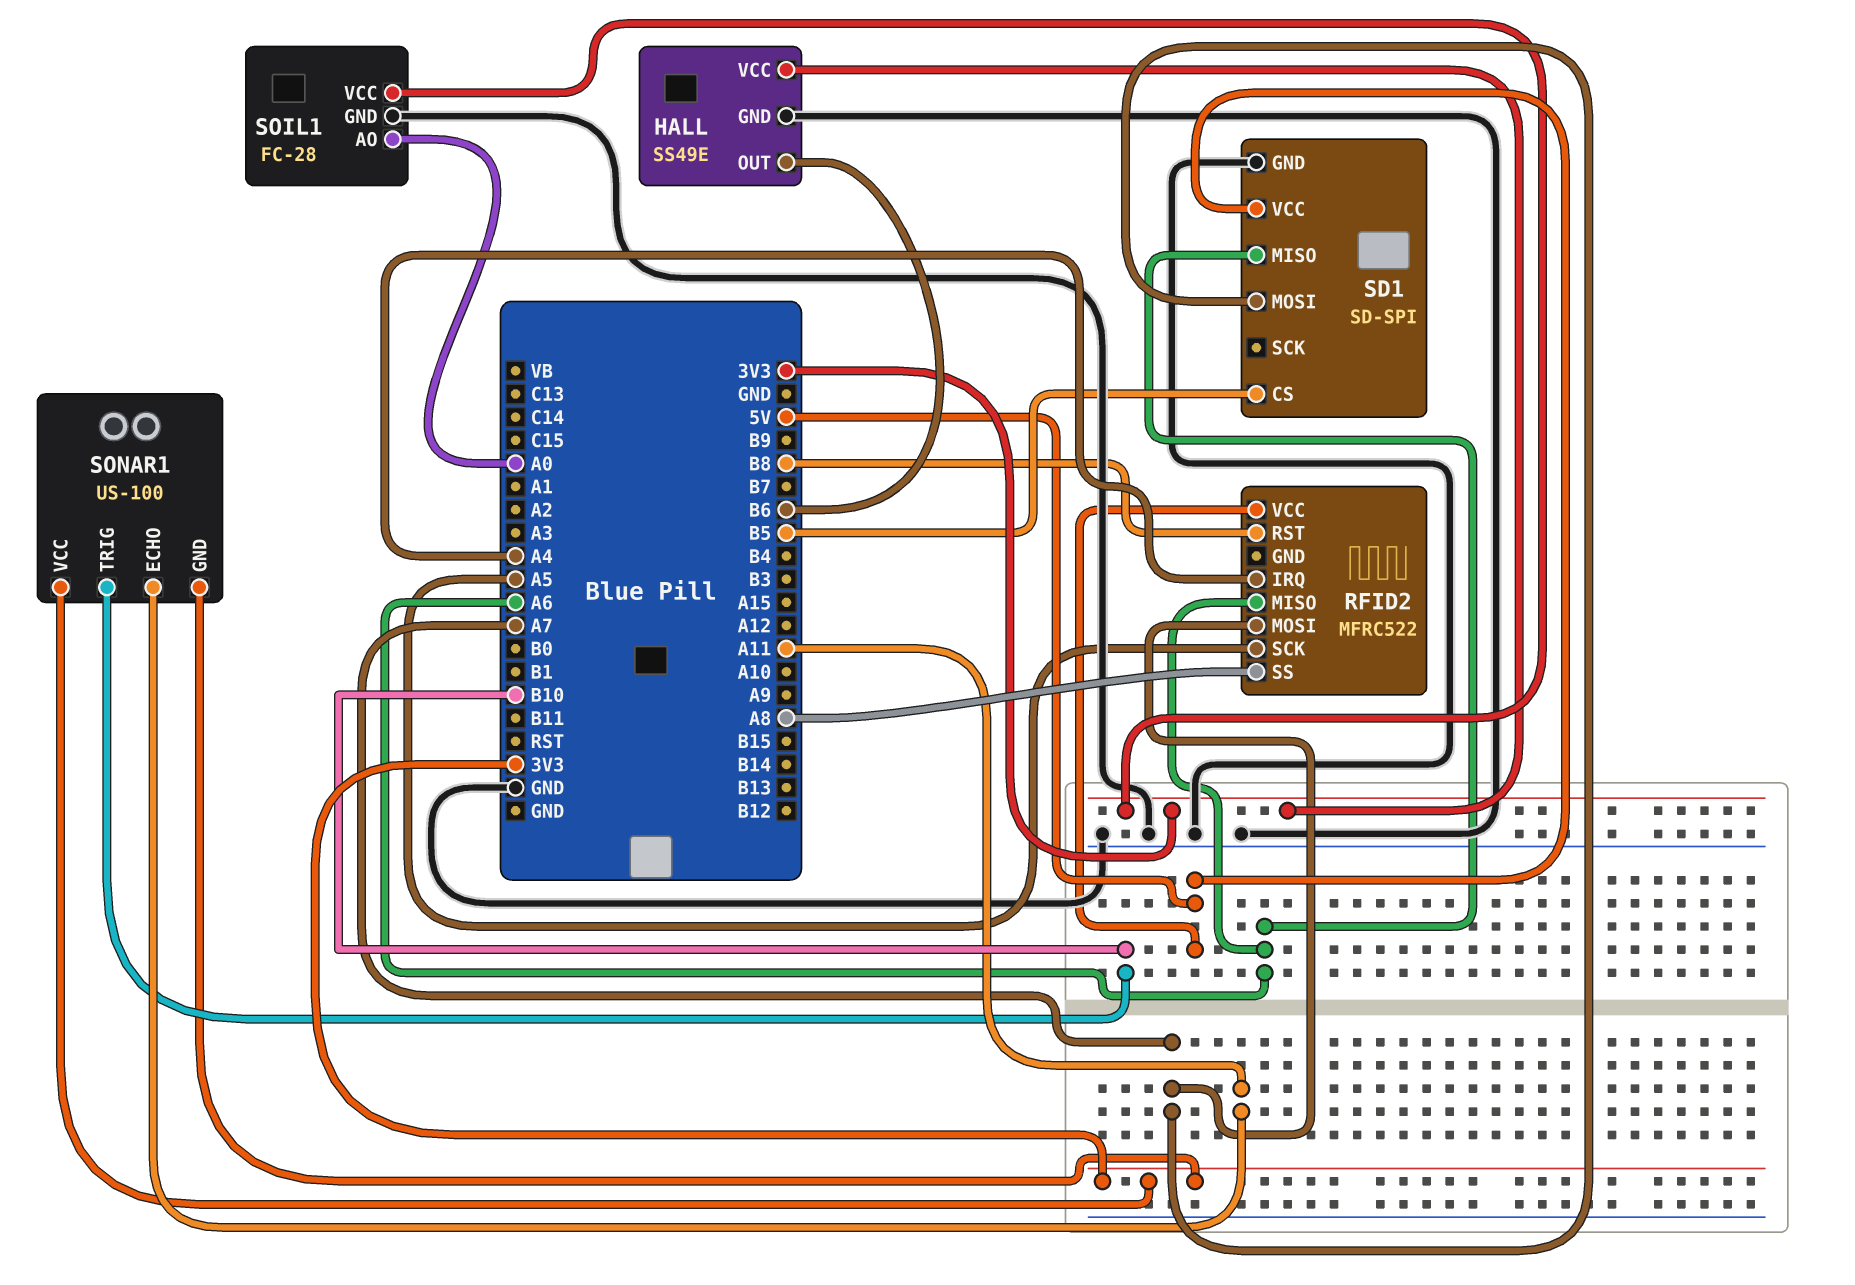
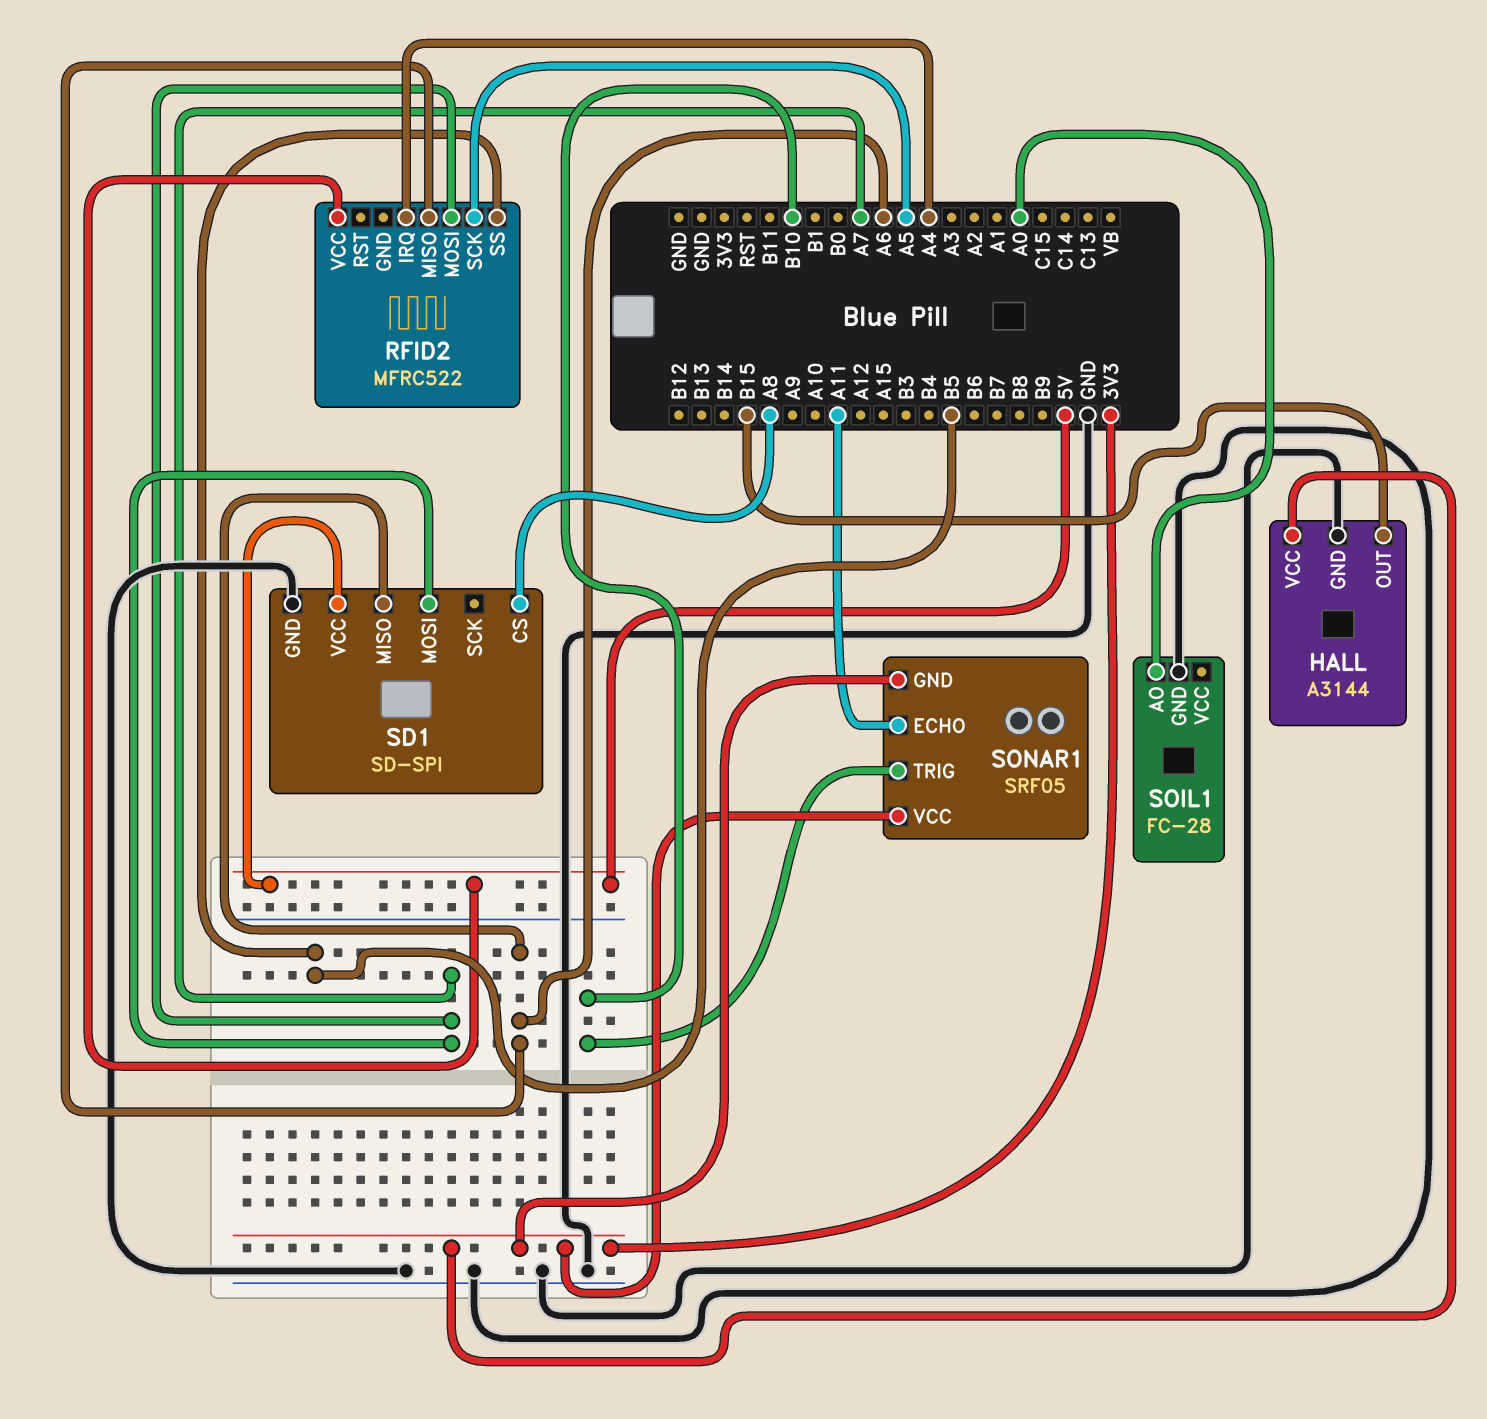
HALL: SS49E -> A3144
HALL pin OUT: B6 -> B15
RFID2 pin RST: B8 -> none
RFID2 pin SS: A8 -> B5
SD1 pin CS: B5 -> A8
SOIL1 pin VCC: 3V3 -> none
SONAR1: US-100 -> SRF05

